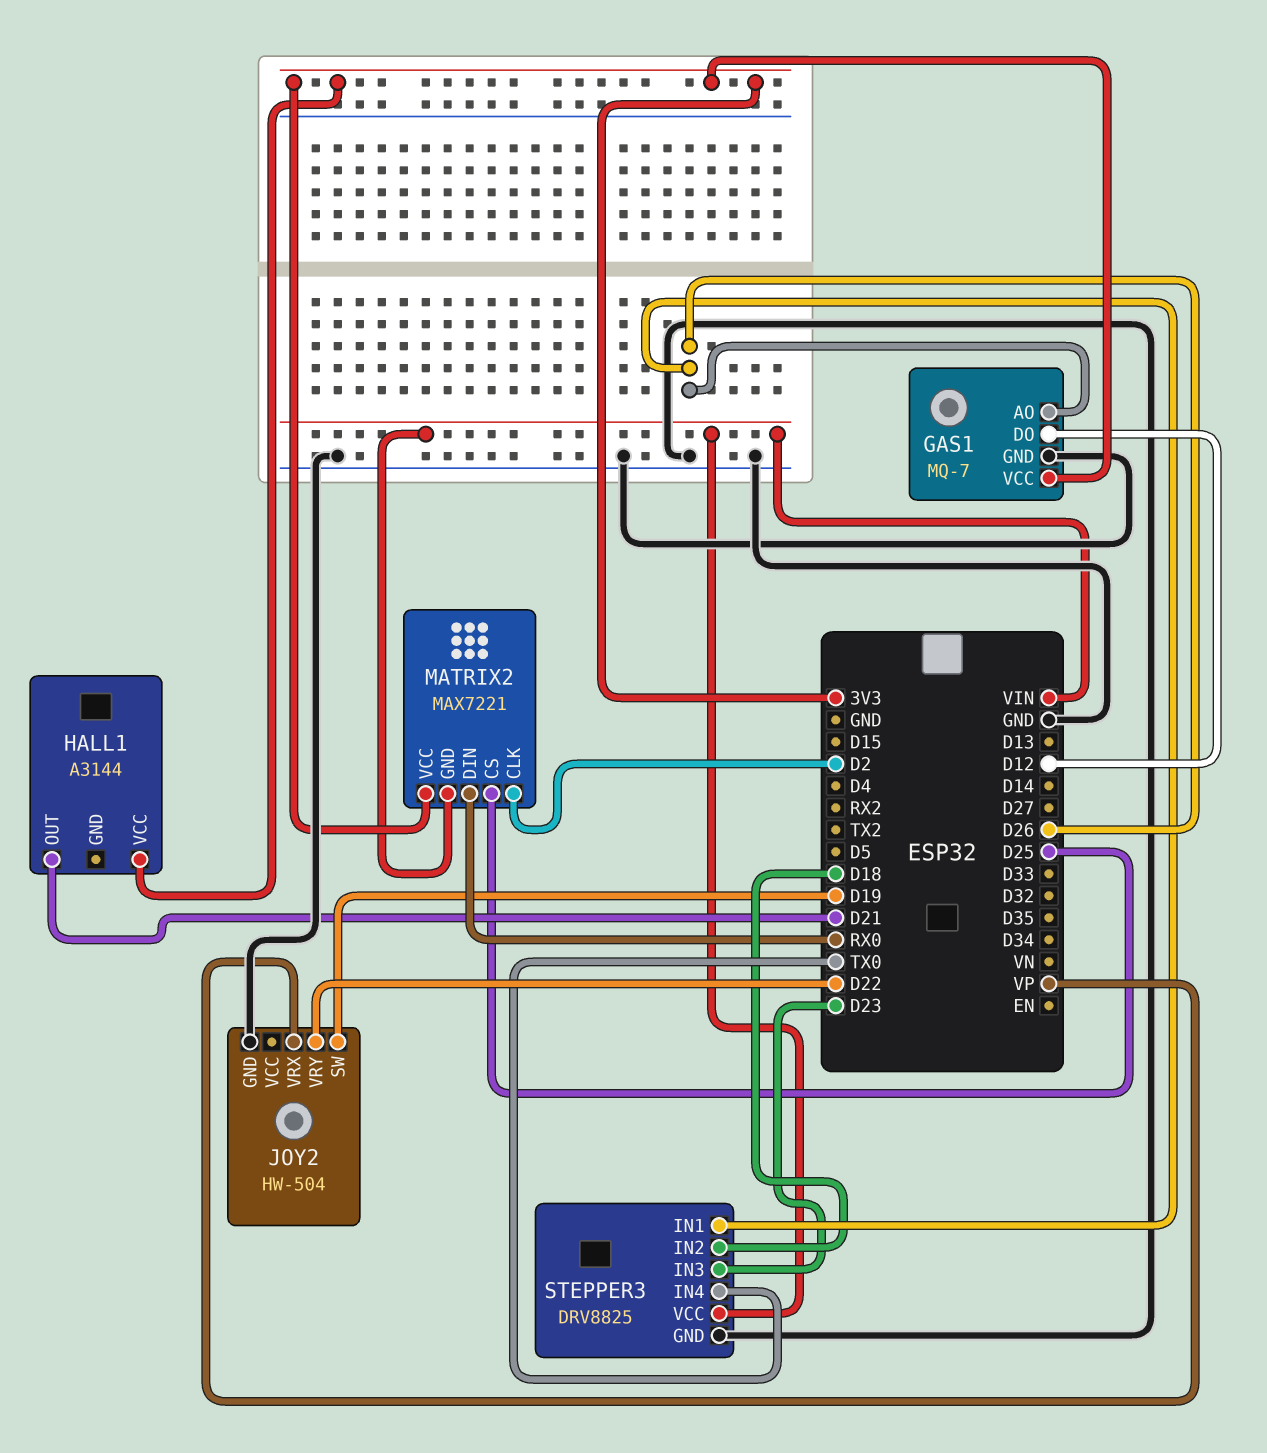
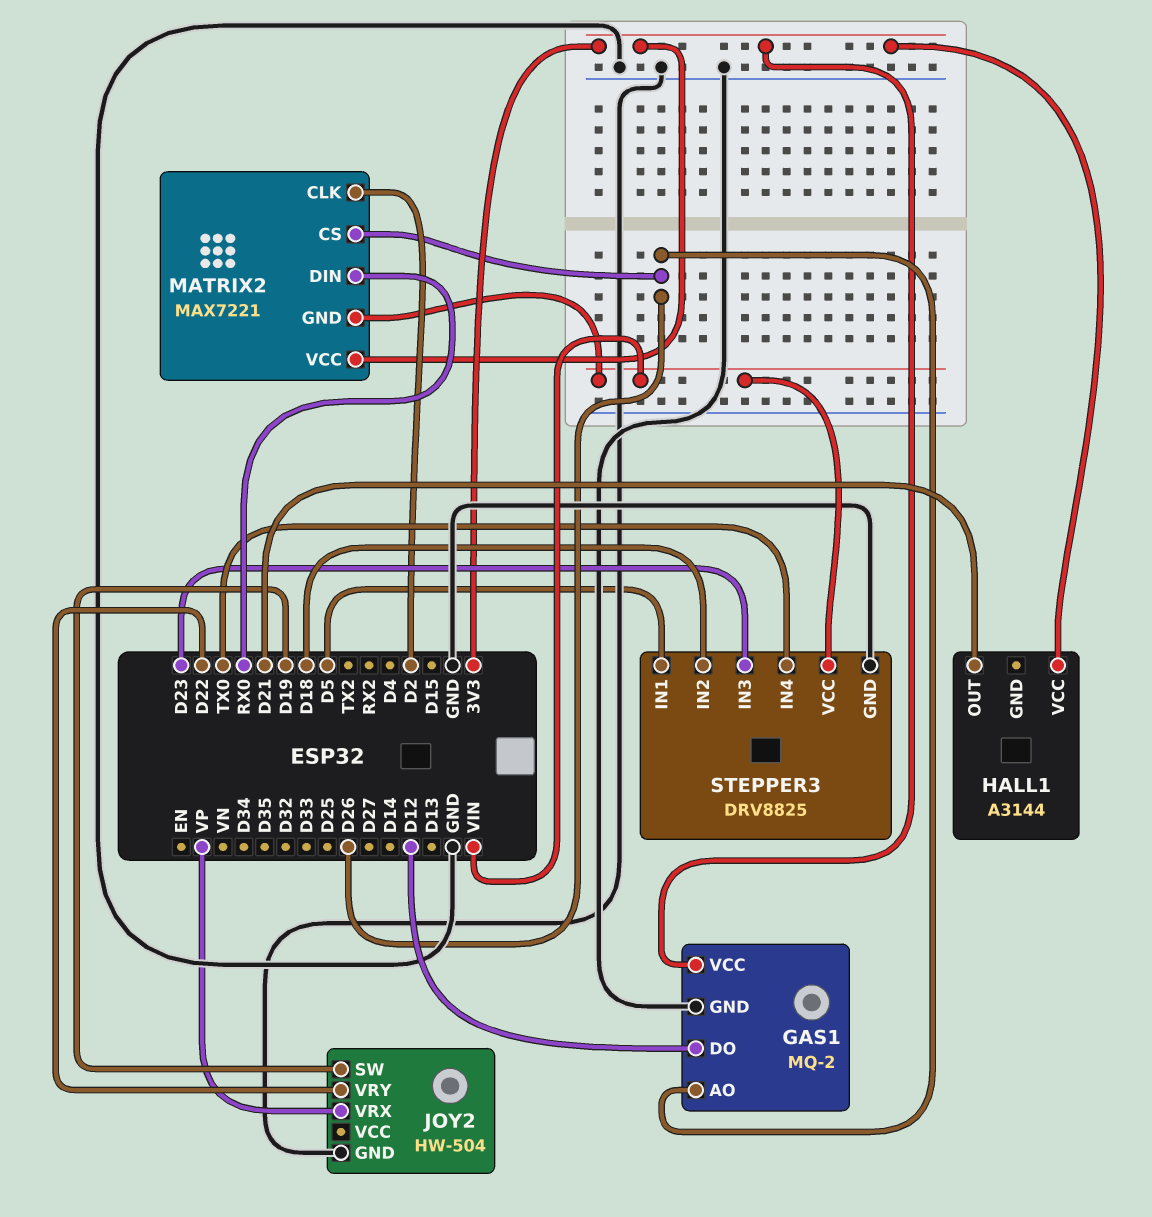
GAS1: MQ-7 -> MQ-2
MATRIX2 pin CS: D25 -> D26
STEPPER3 pin IN1: D26 -> D5

